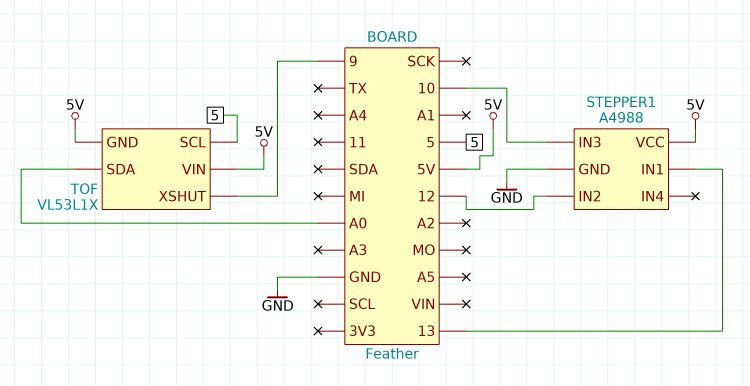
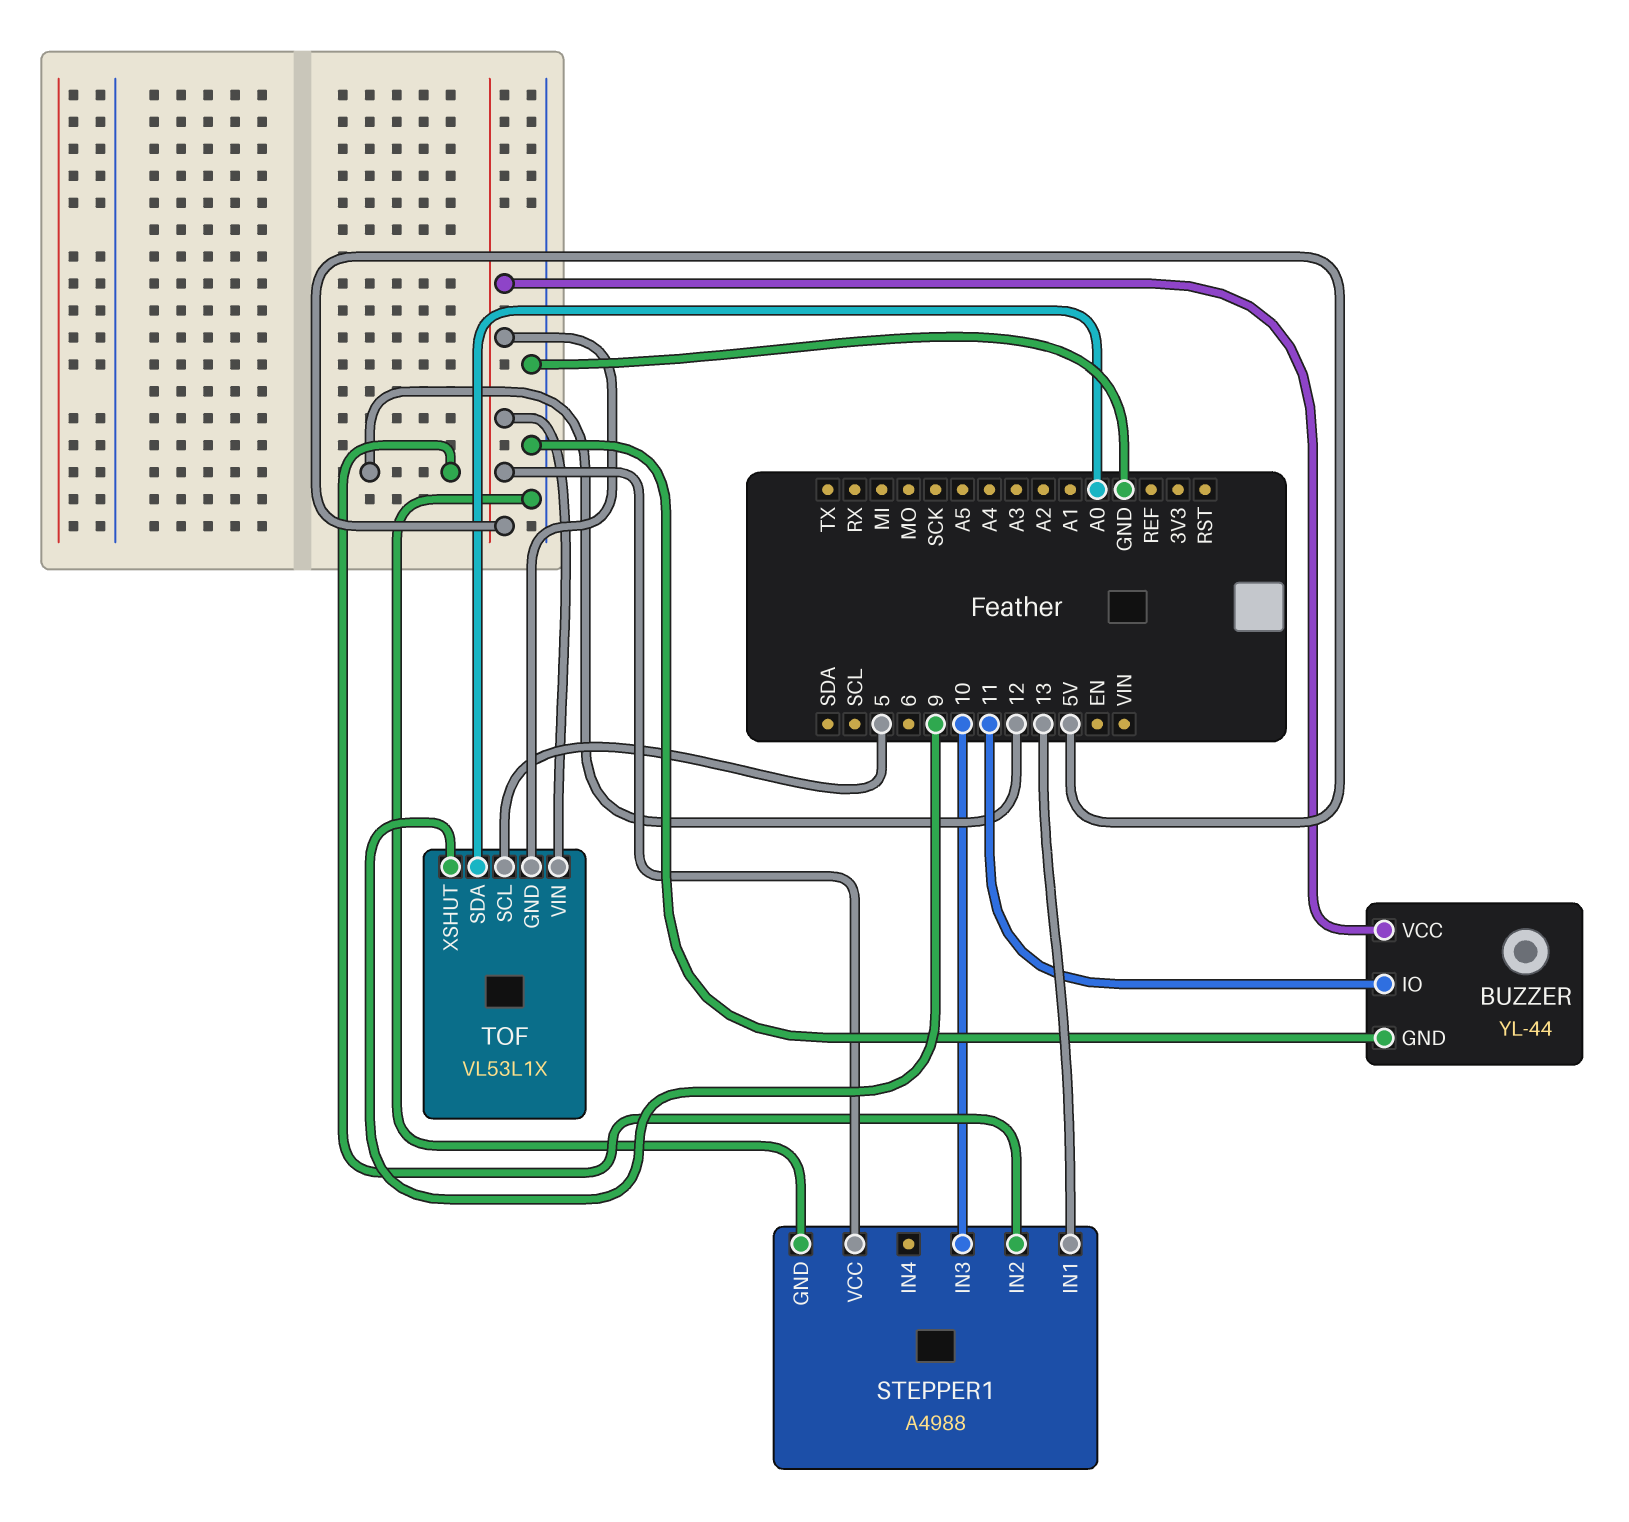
BUZZER: none -> YL-44
BUZZER pin GND: none -> GND
BUZZER pin IO: none -> 11
BUZZER pin VCC: none -> 5V

